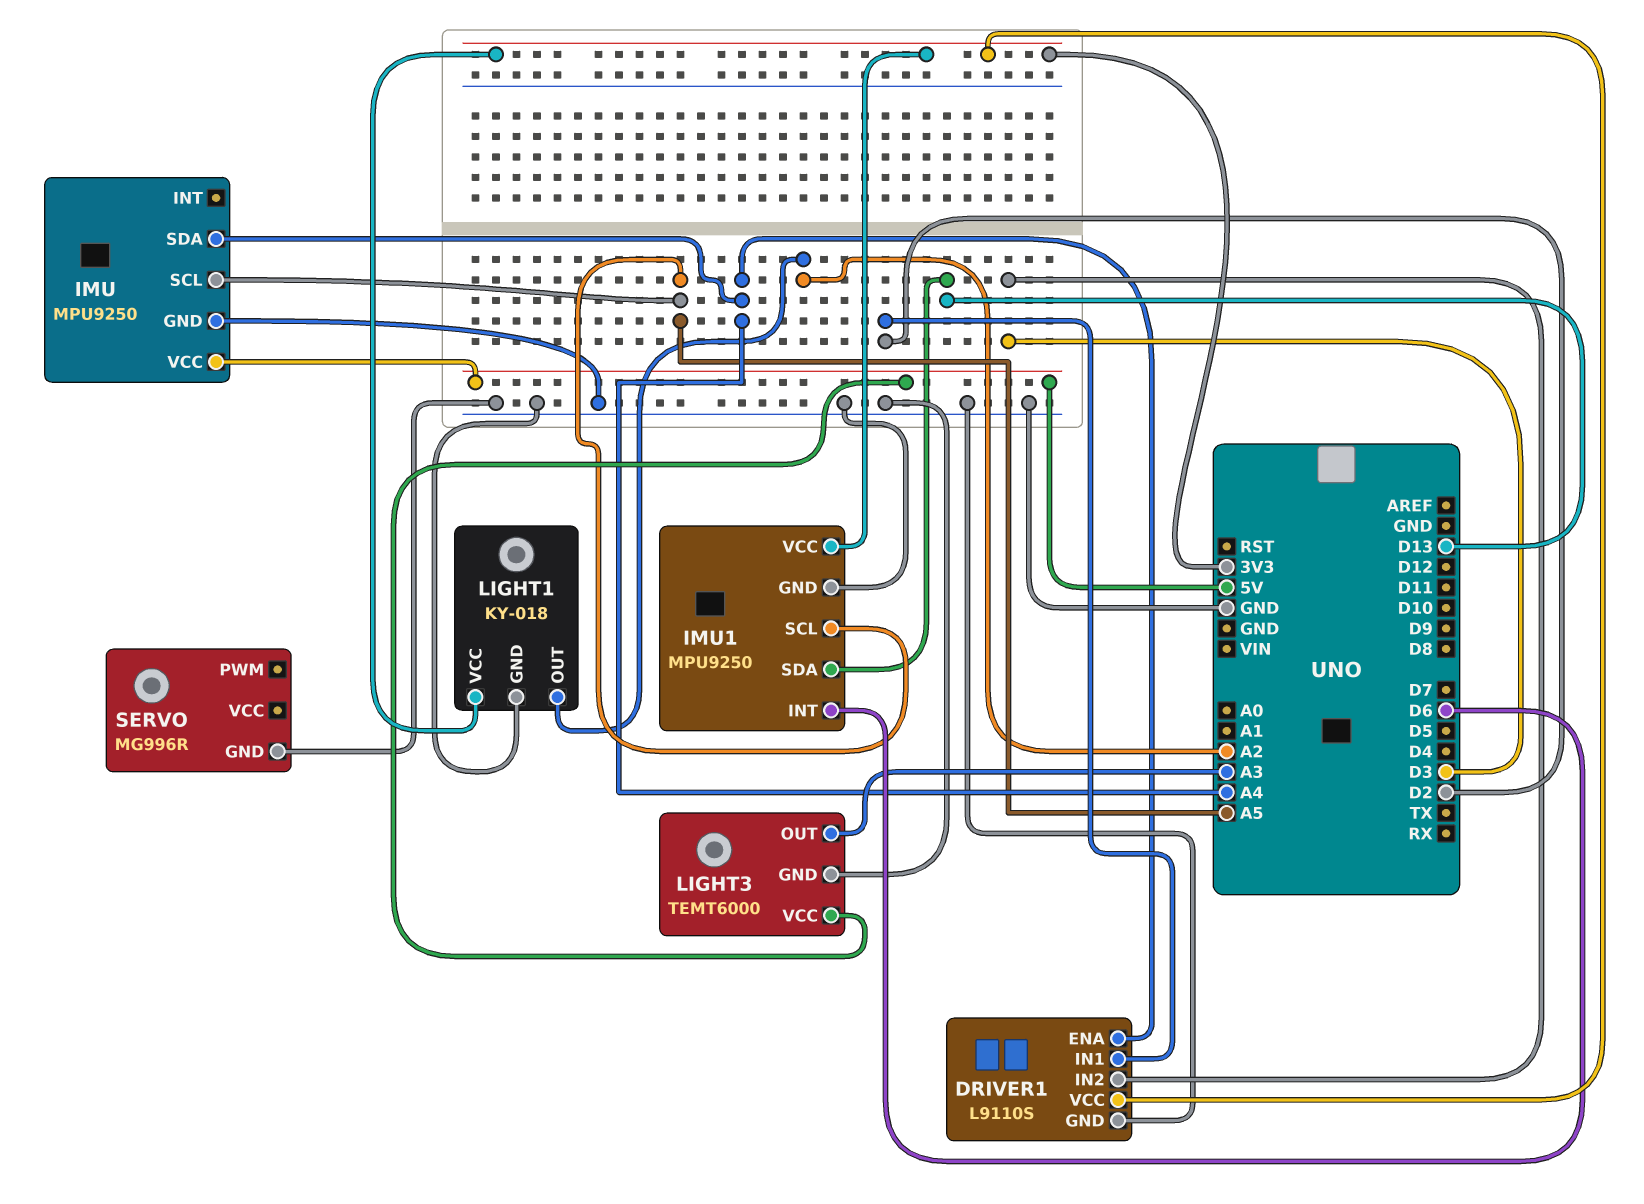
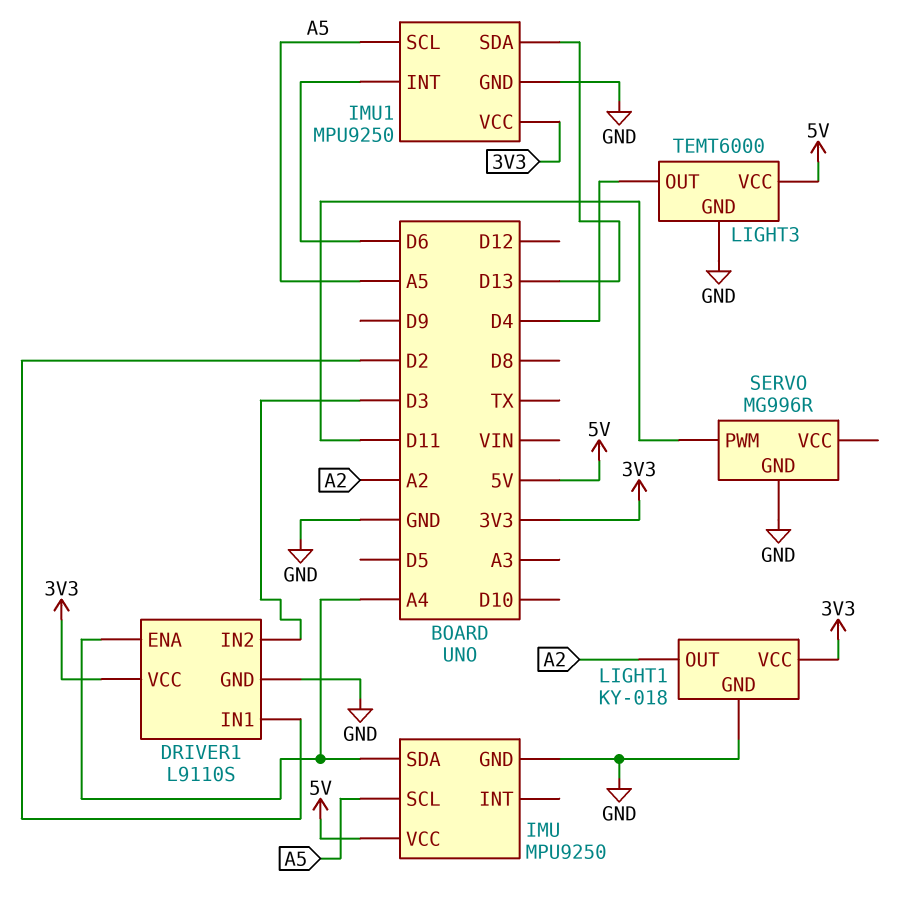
LIGHT3 pin OUT: A3 -> D4
SERVO pin PWM: none -> D11

